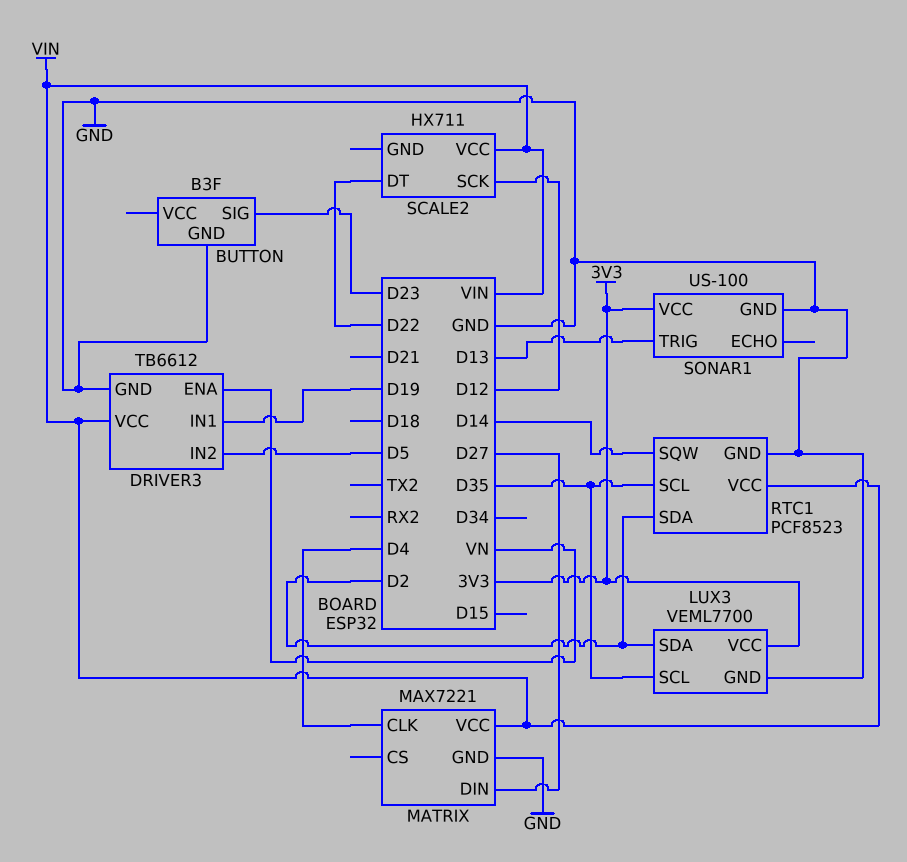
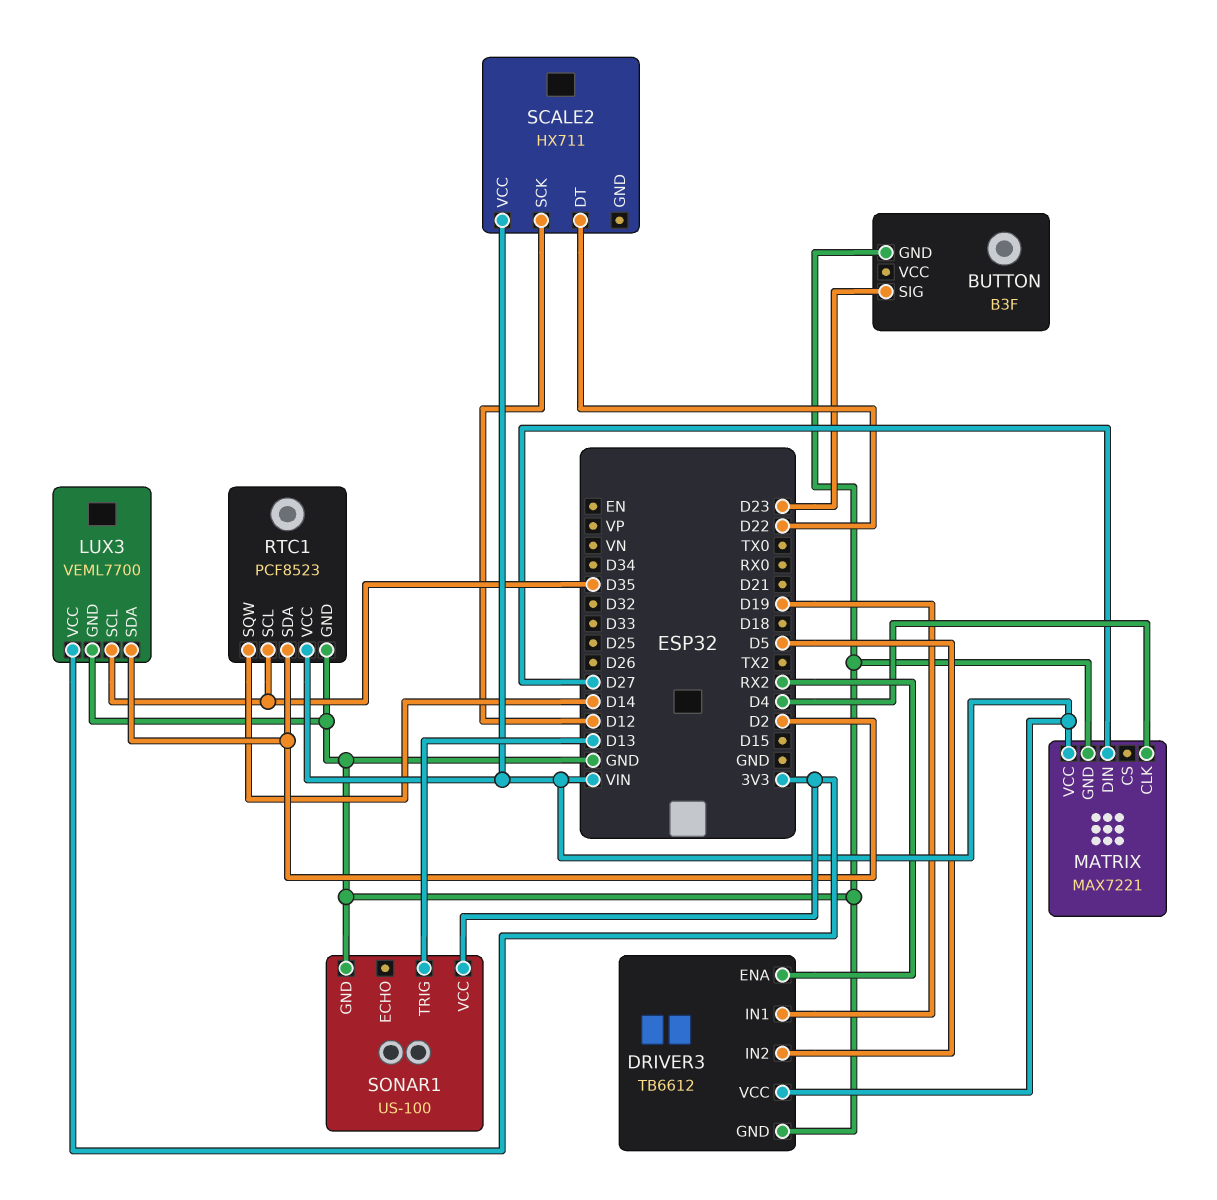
DRIVER3 pin ENA: VN -> RX2

